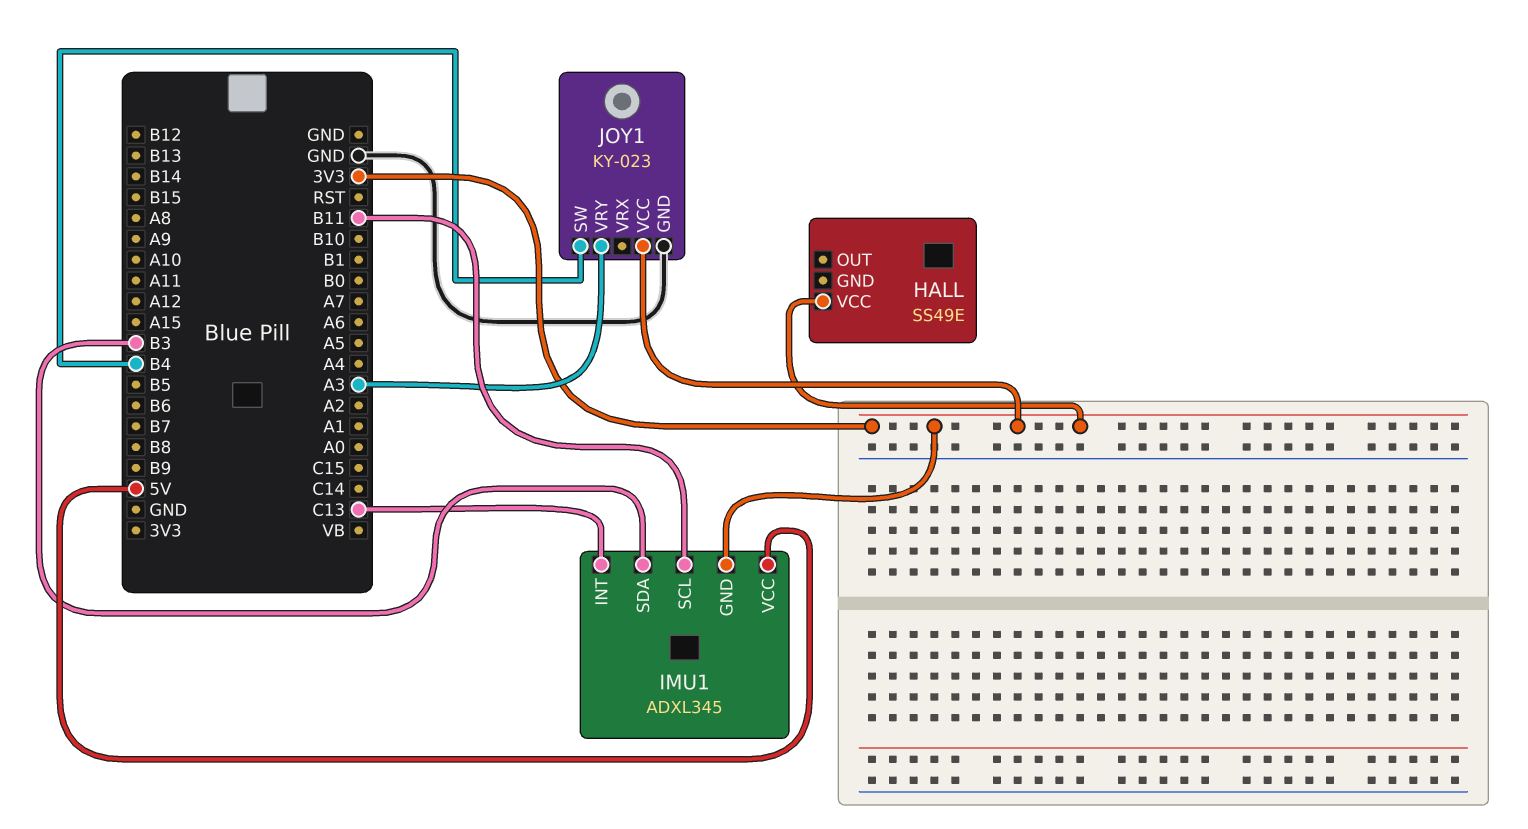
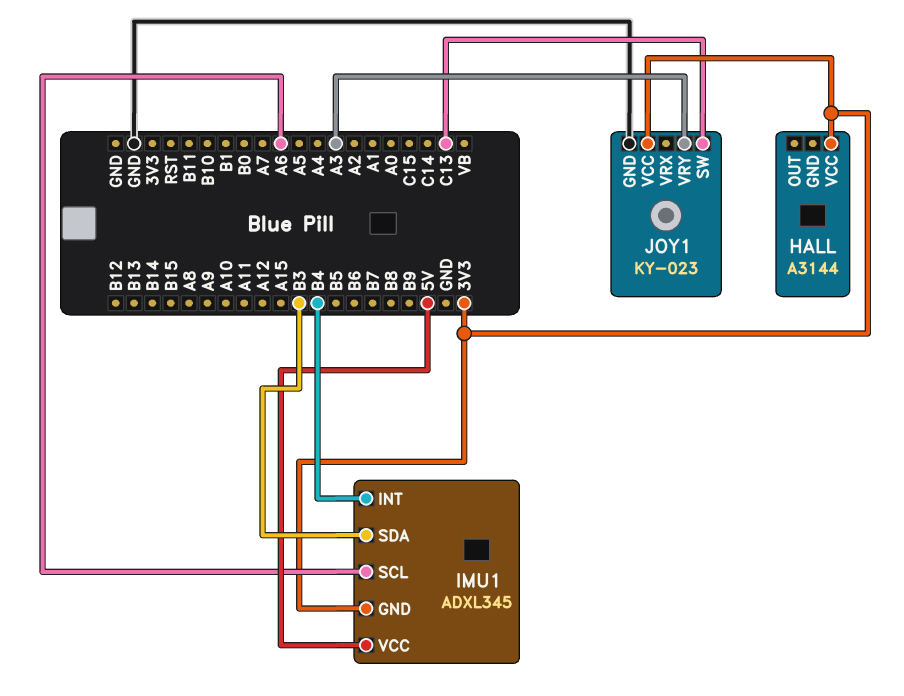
HALL: SS49E -> A3144
IMU1 pin INT: C13 -> B4
IMU1 pin SCL: B11 -> A6
JOY1 pin SW: B4 -> C13

